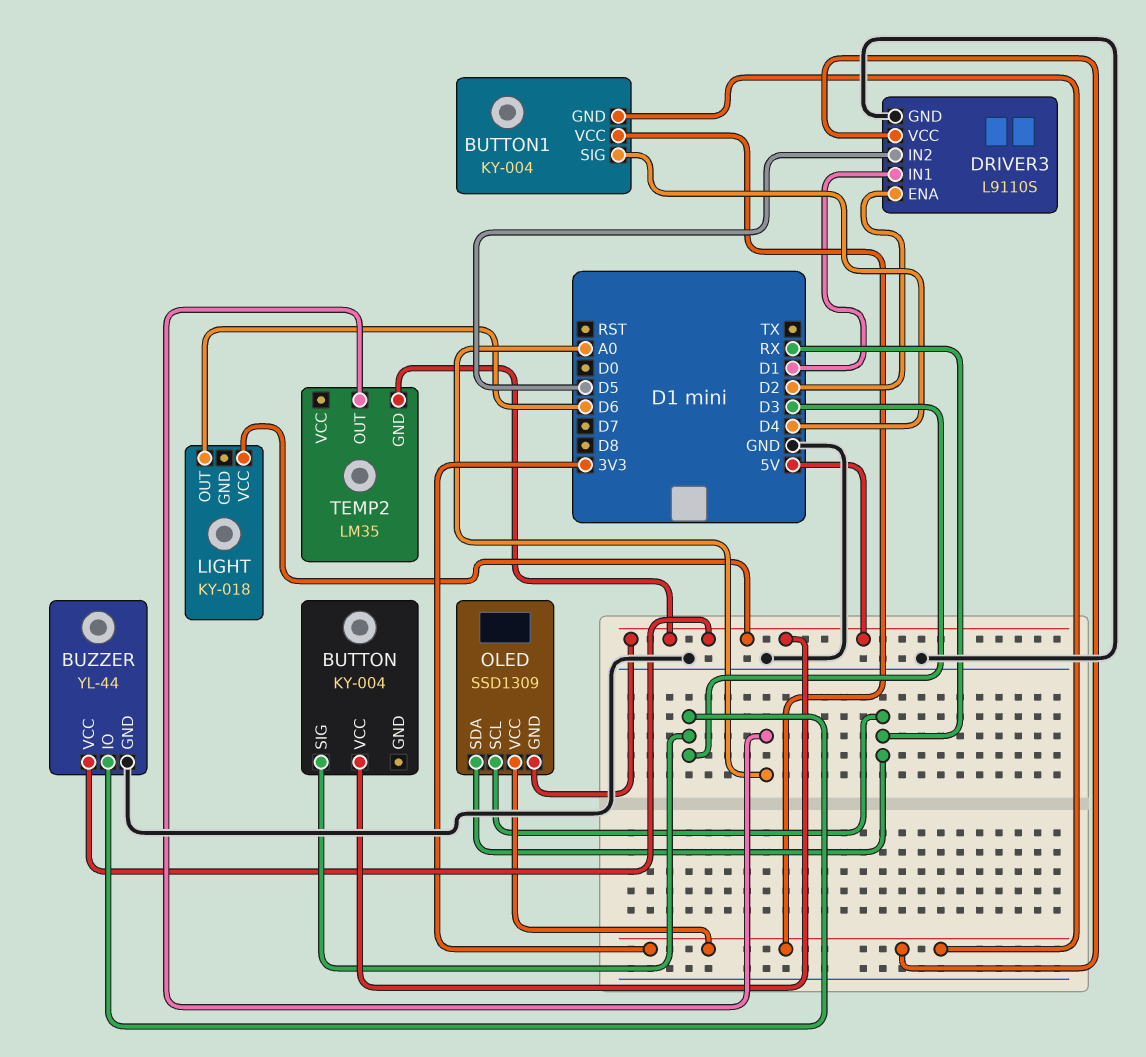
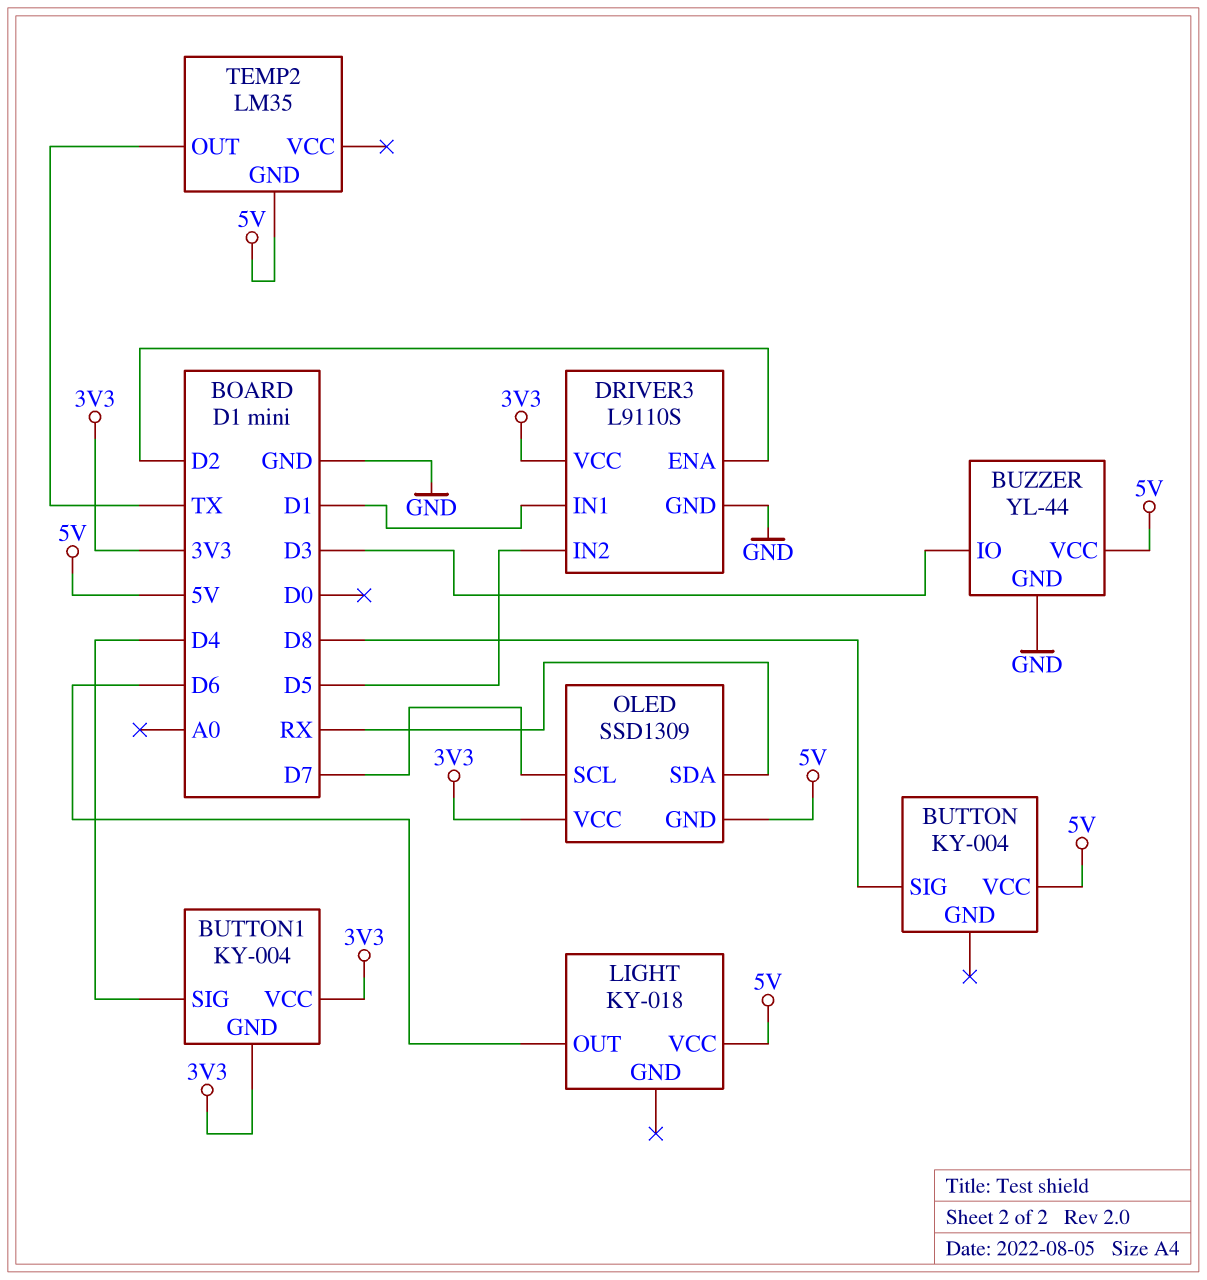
BUTTON pin SIG: D3 -> D8
OLED pin SCL: RX -> D7
TEMP2 pin OUT: A0 -> TX

